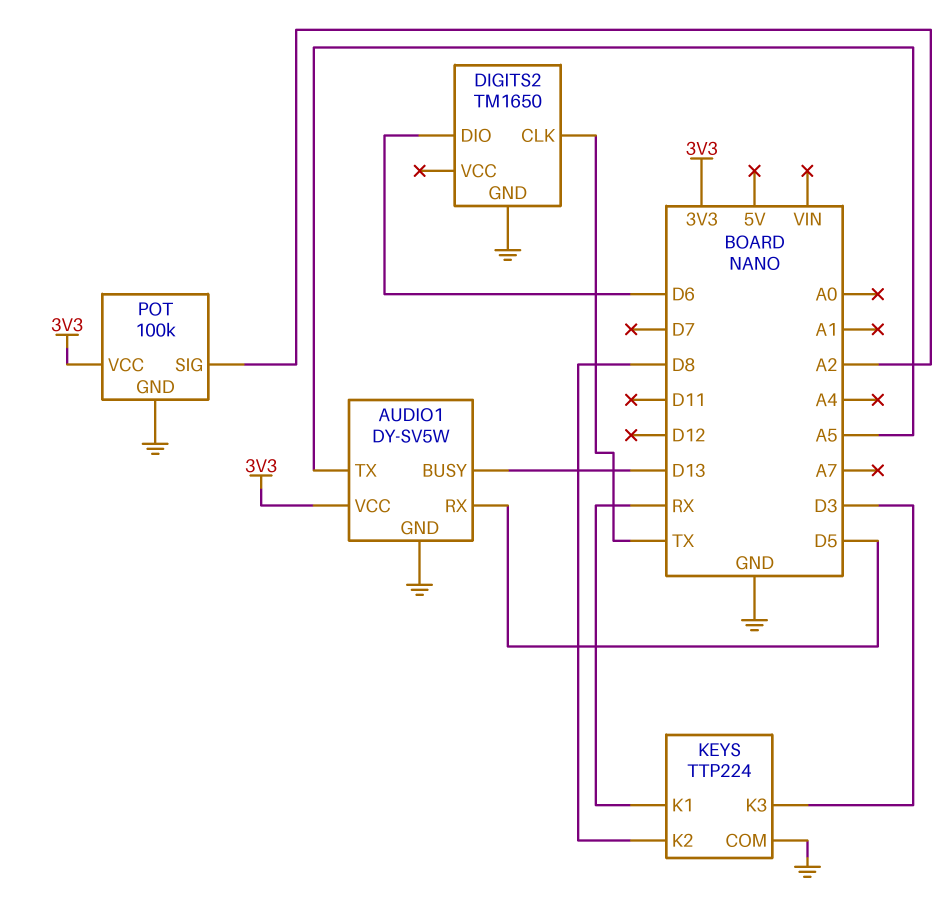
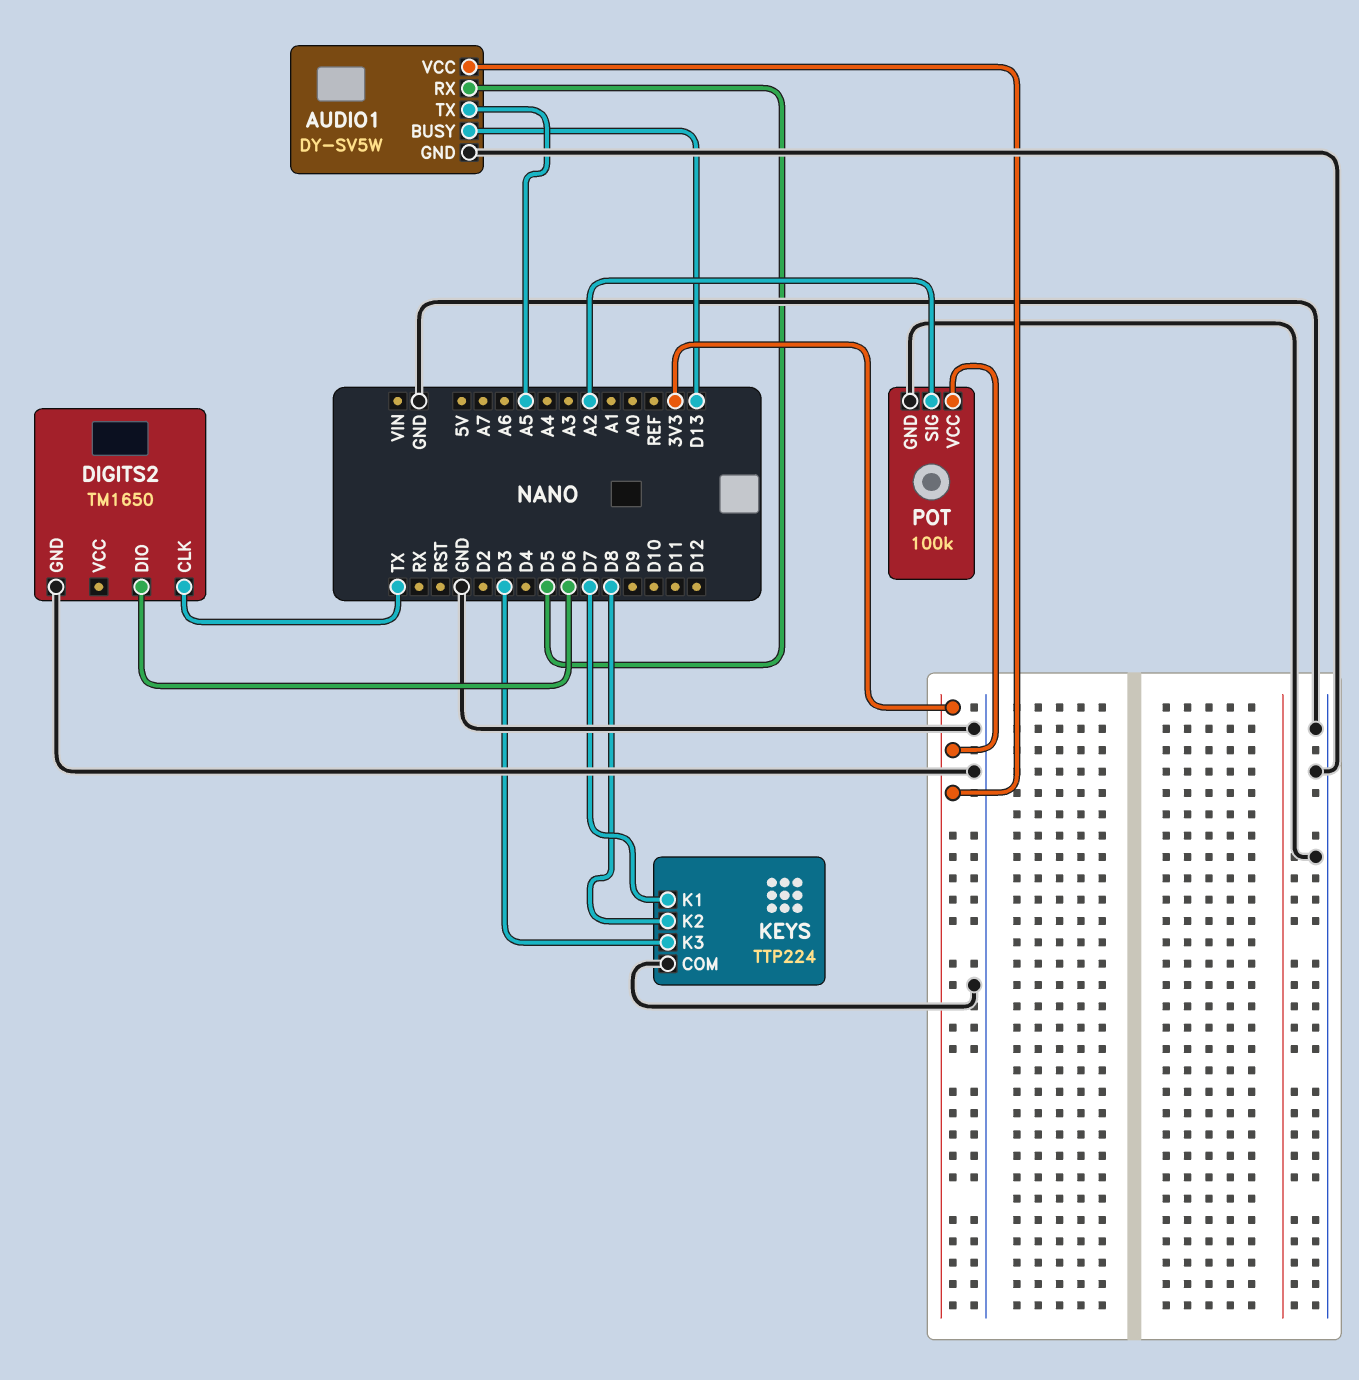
KEYS pin K1: RX -> D7

